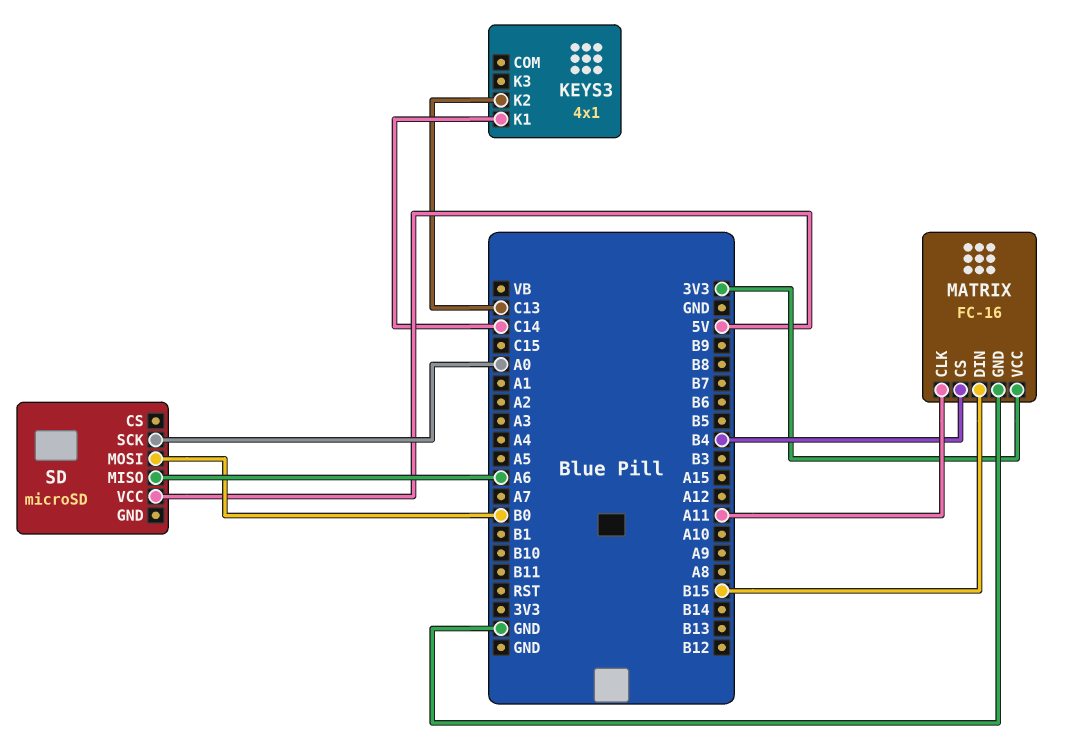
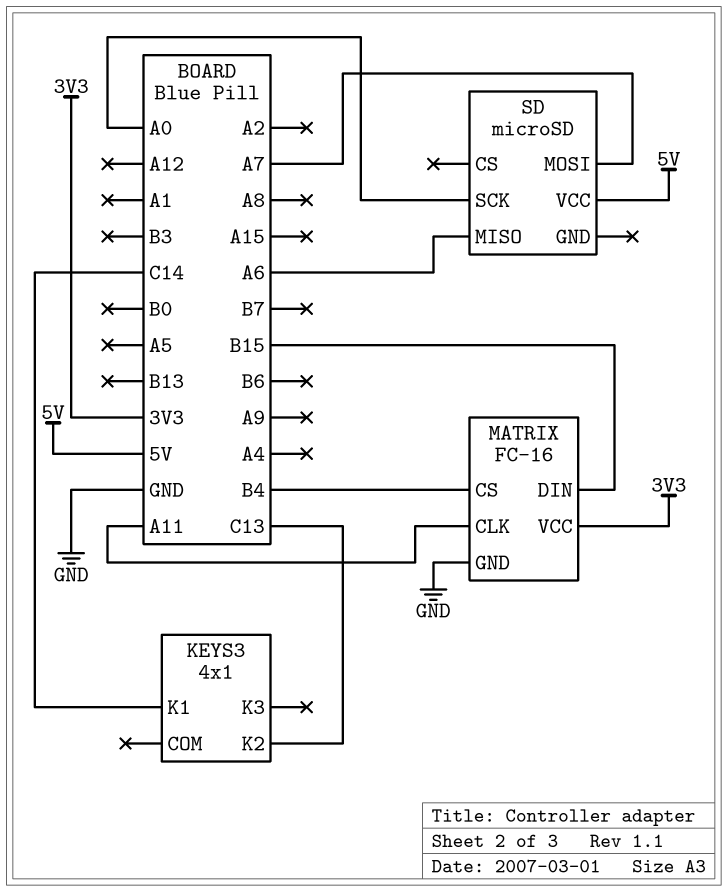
SD pin MOSI: B0 -> A7

